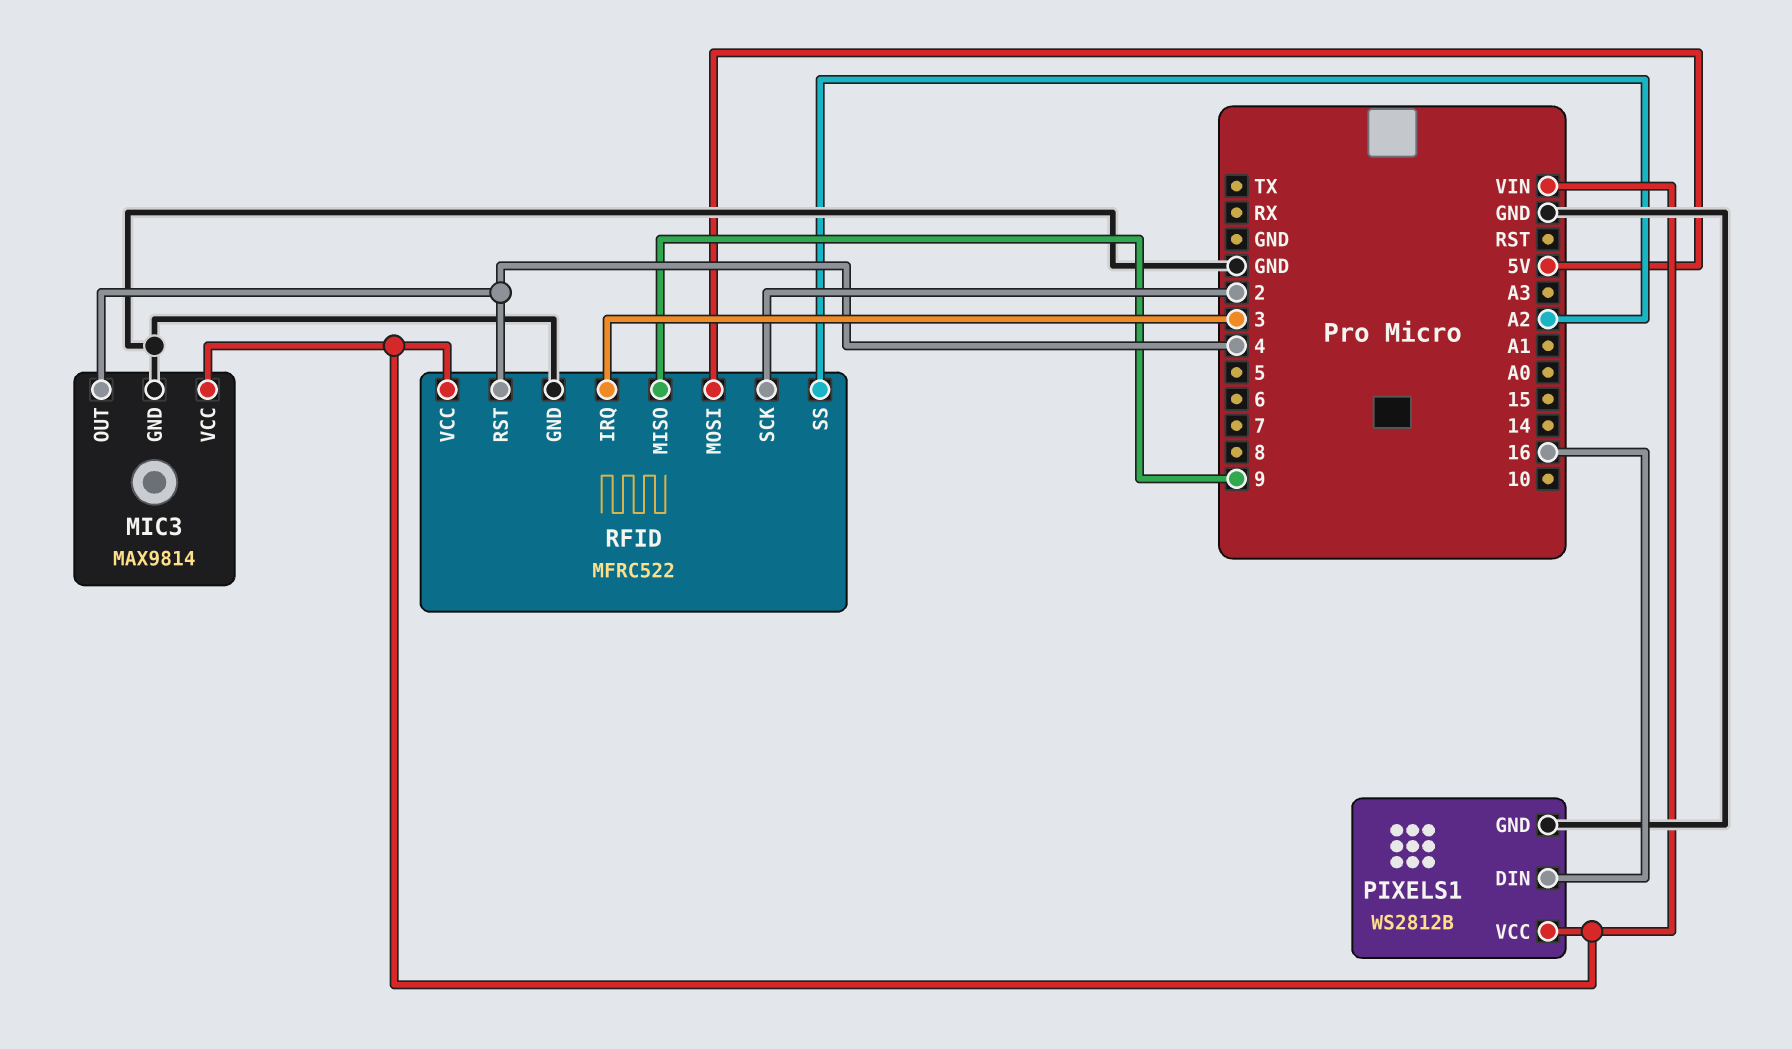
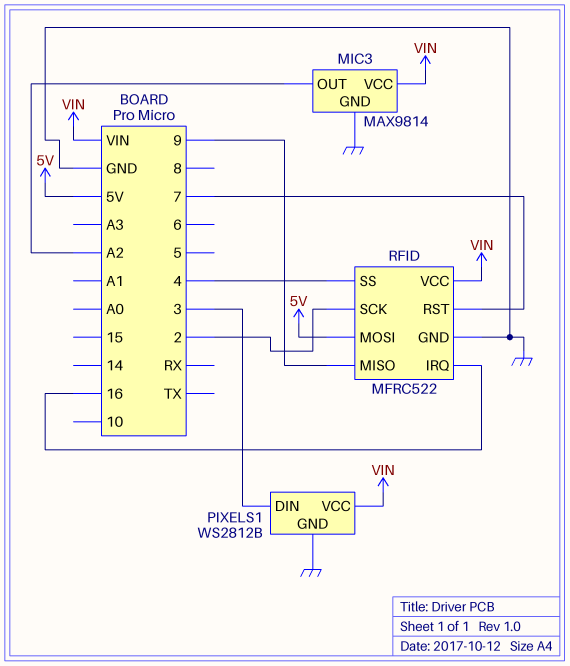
MIC3 pin OUT: 4 -> A2
PIXELS1 pin DIN: 16 -> 3
RFID pin IRQ: 3 -> 16
RFID pin RST: 4 -> 7
RFID pin SS: A2 -> 4

